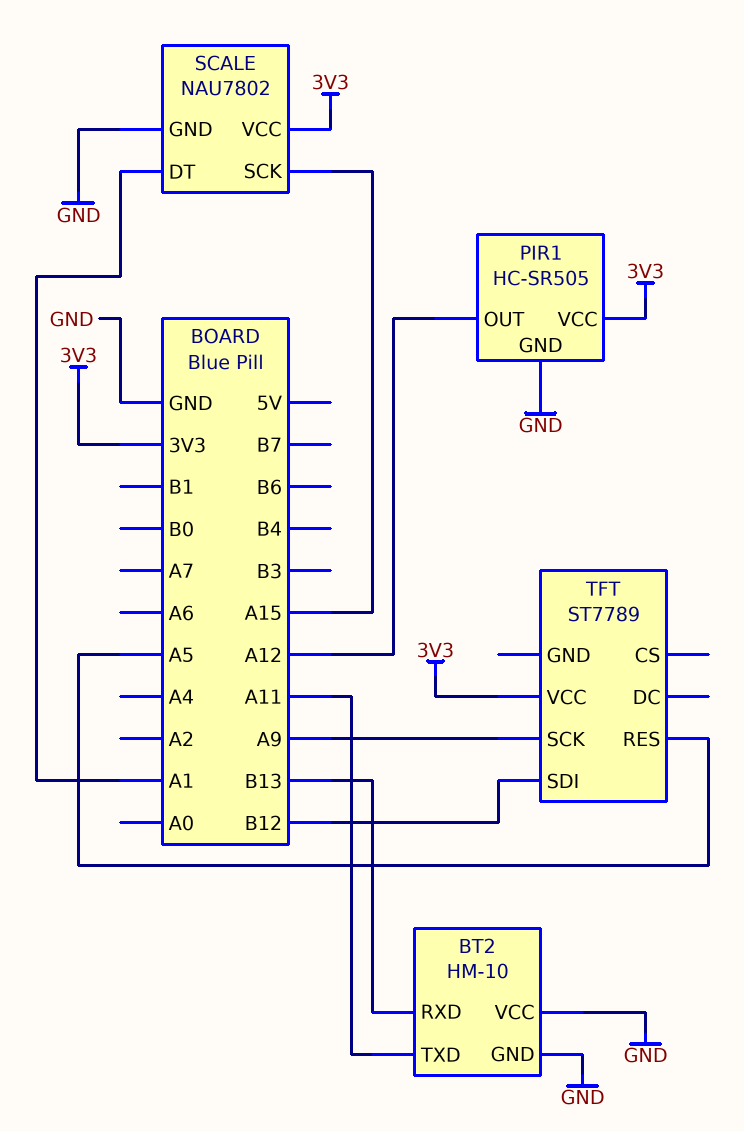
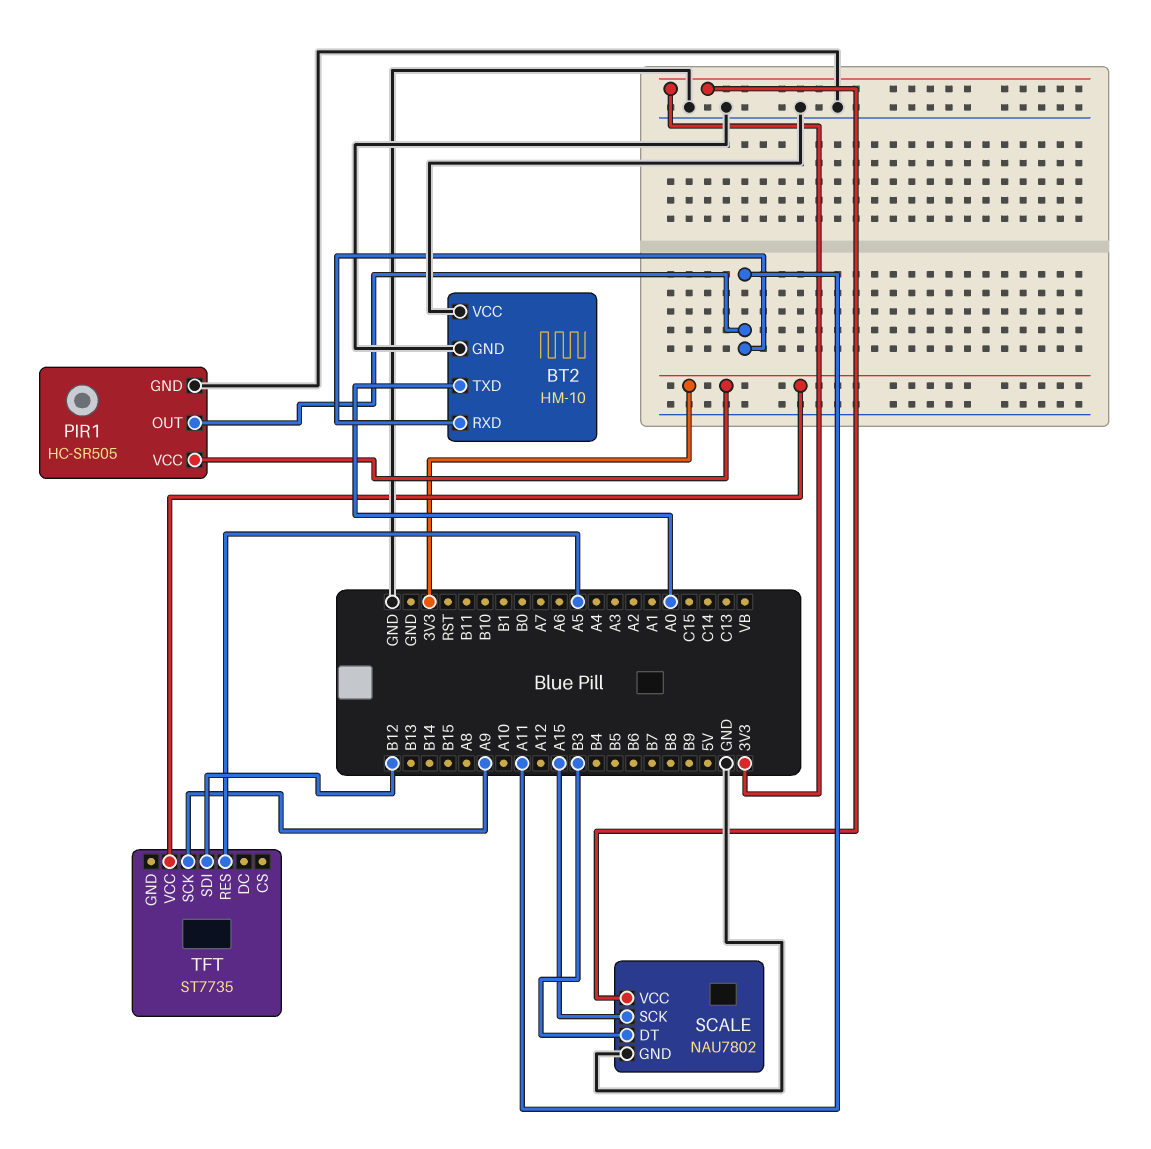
BT2 pin RXD: B13 -> A11
BT2 pin TXD: A11 -> A0
PIR1 pin OUT: A12 -> A11
SCALE pin DT: A1 -> B3
TFT: ST7789 -> ST7735

